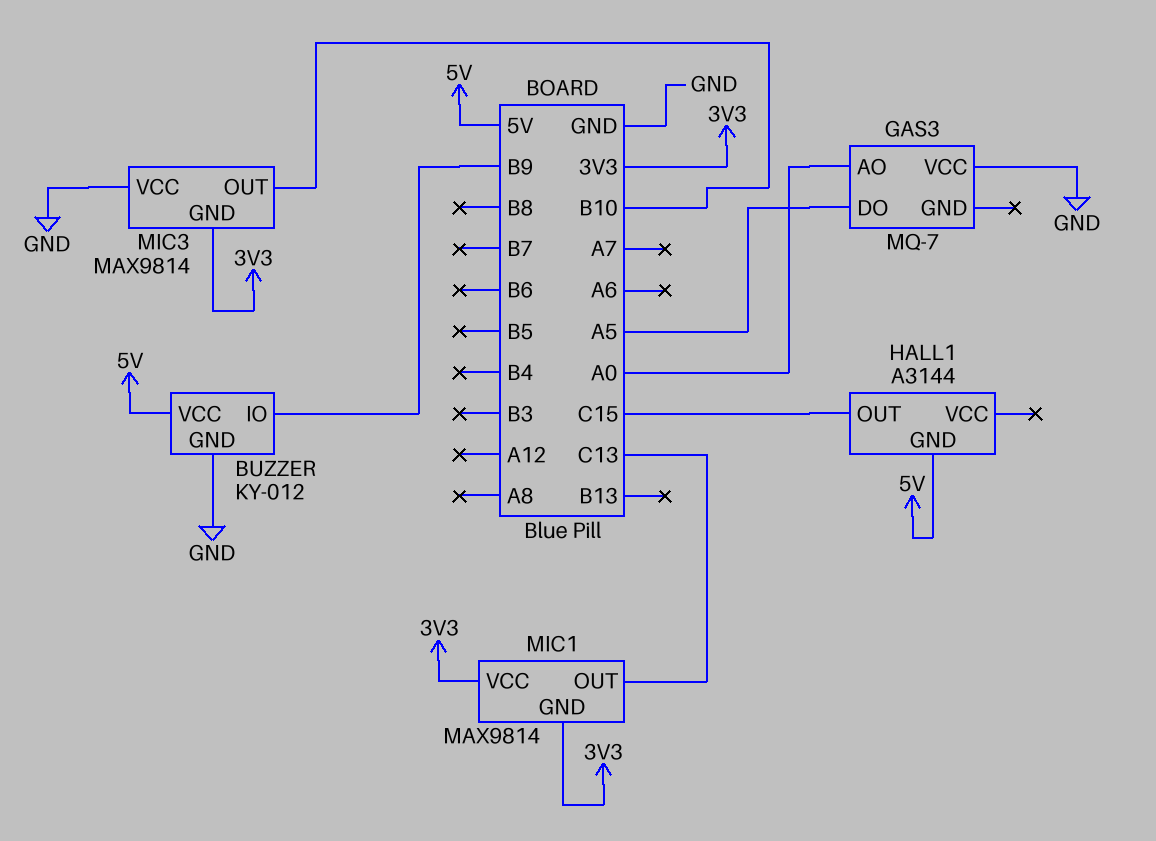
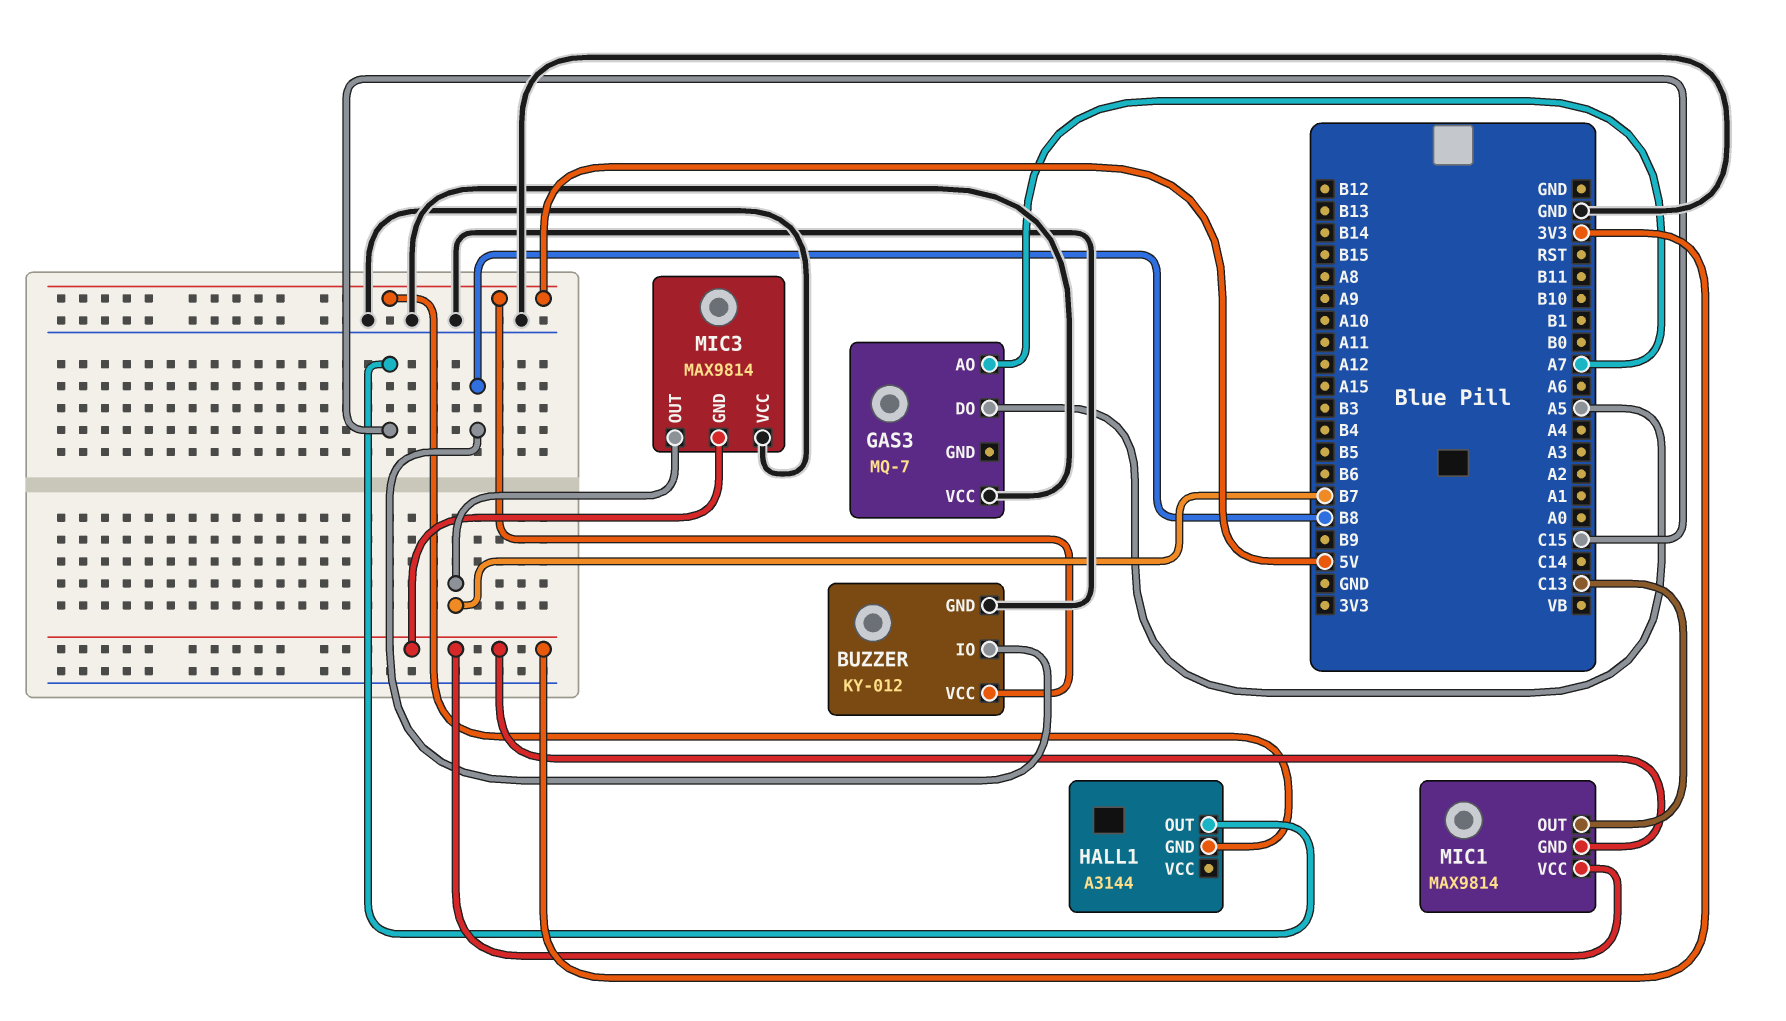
BUZZER pin IO: B9 -> B8
GAS3 pin AO: A0 -> A7
MIC3 pin OUT: B10 -> B7

